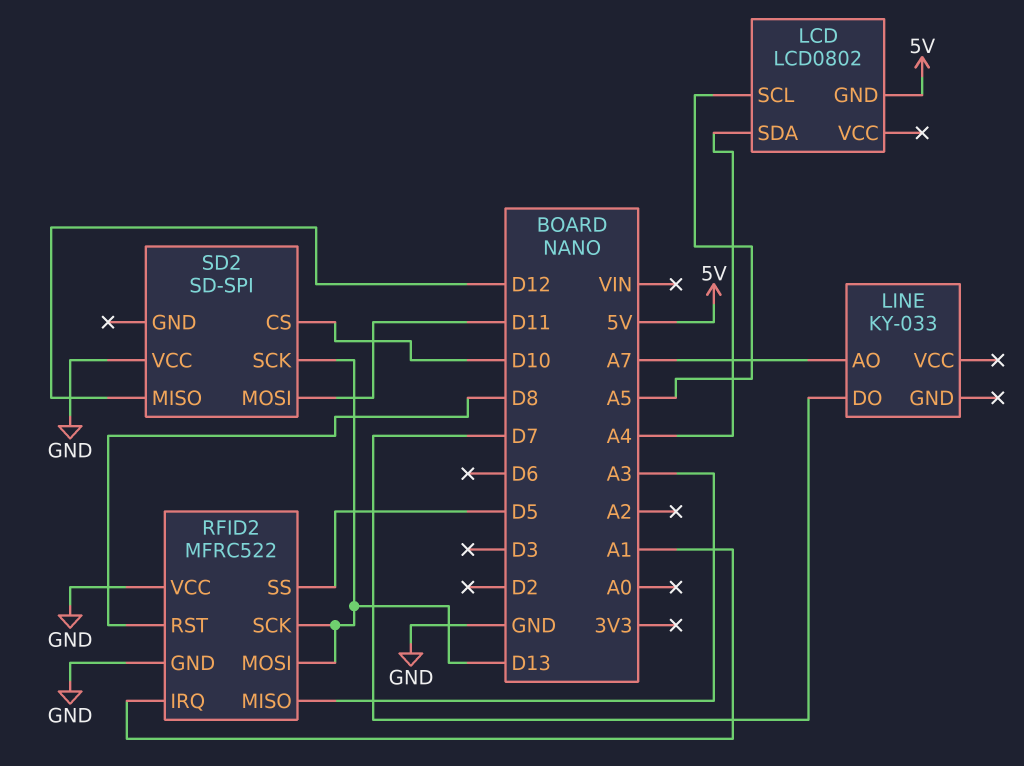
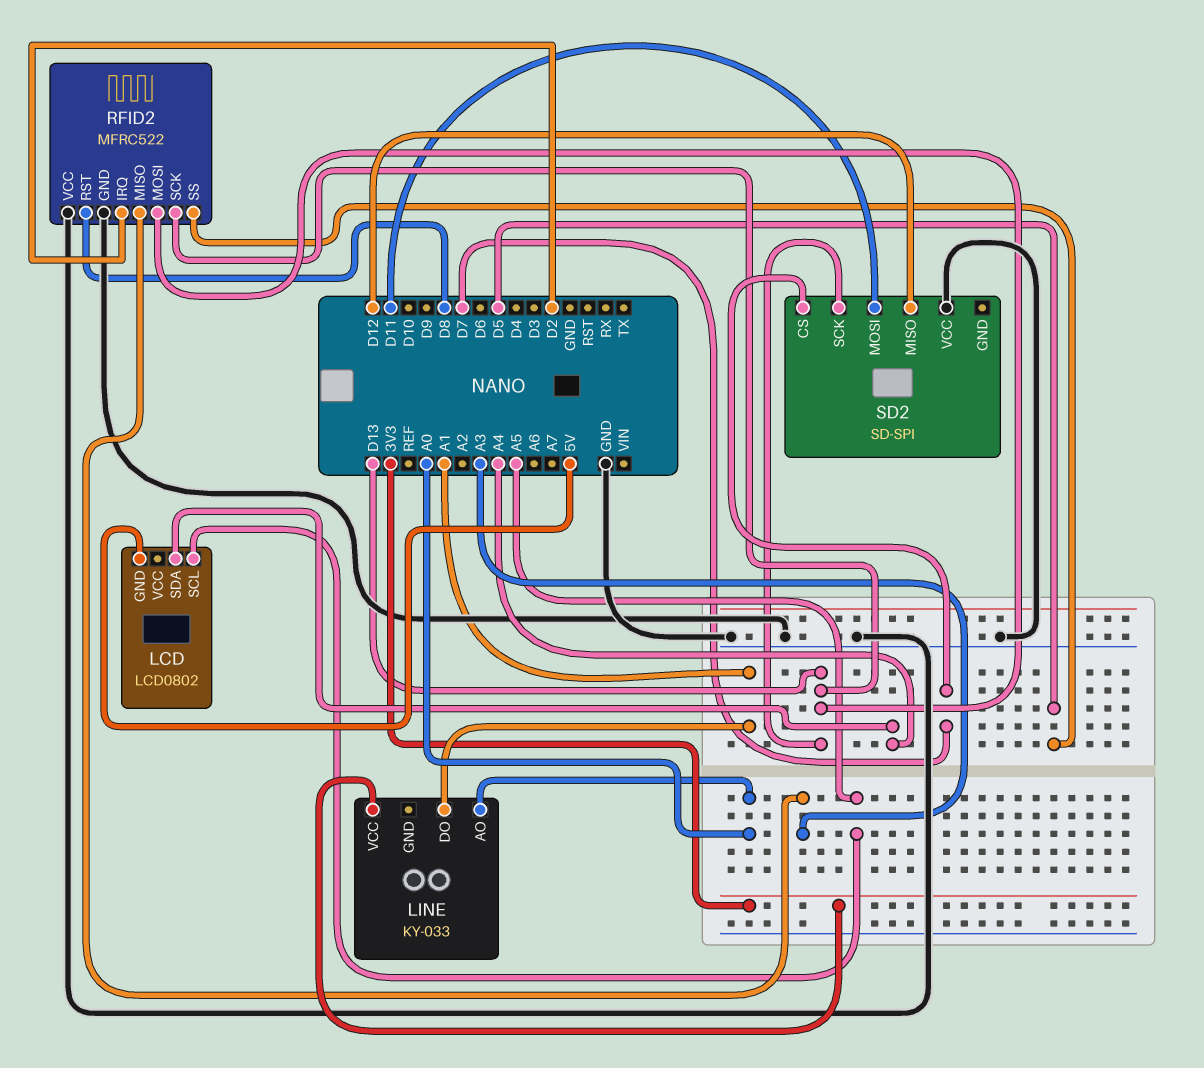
LINE pin AO: A7 -> A0
LINE pin DO: D7 -> A1
LINE pin VCC: none -> 3V3
RFID2 pin IRQ: A1 -> D2
SD2 pin CS: D10 -> D7

